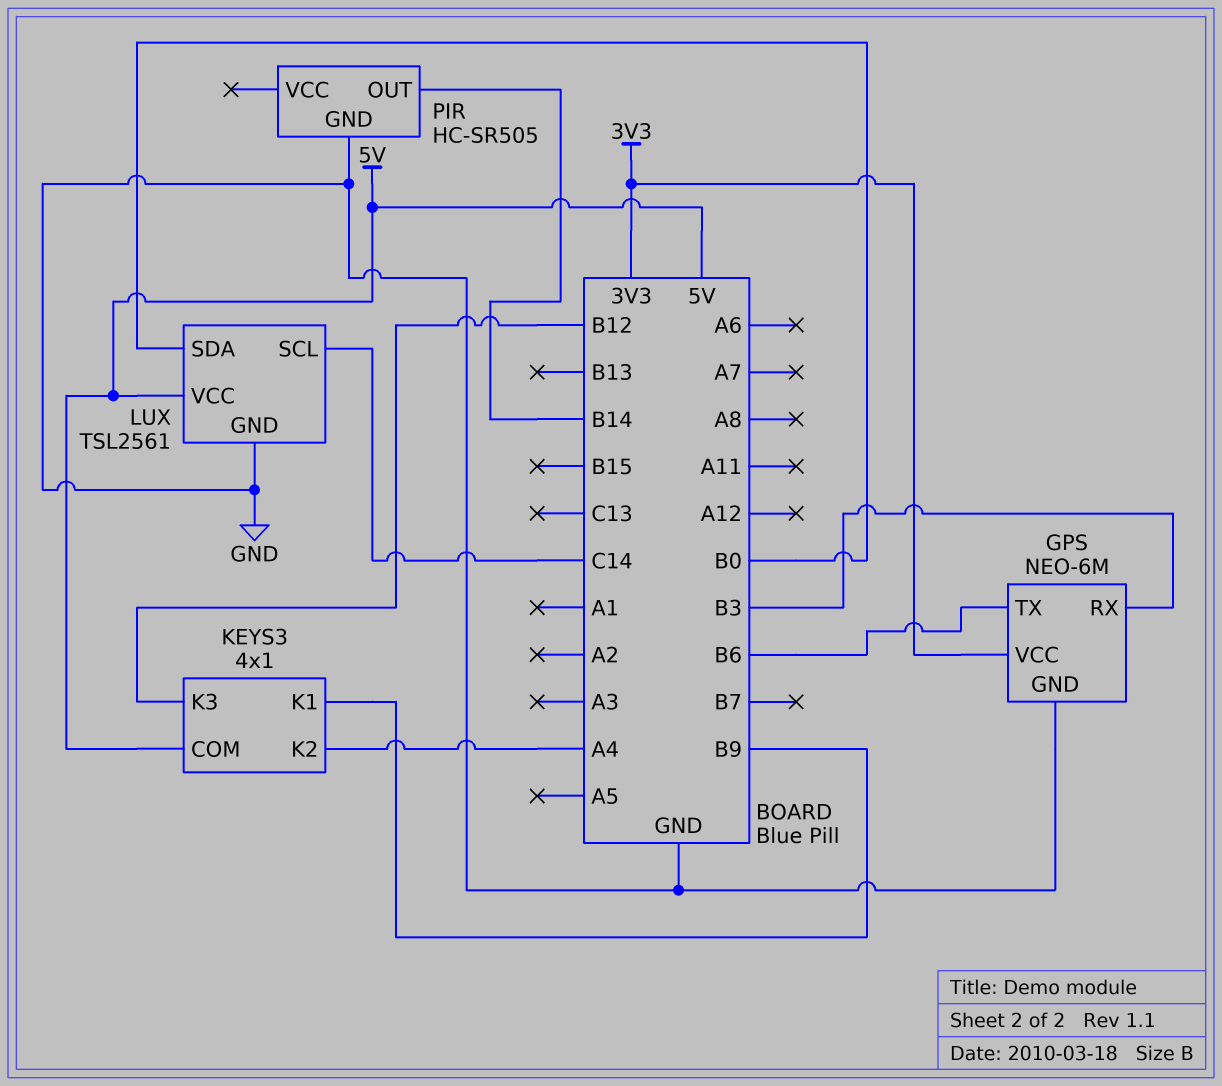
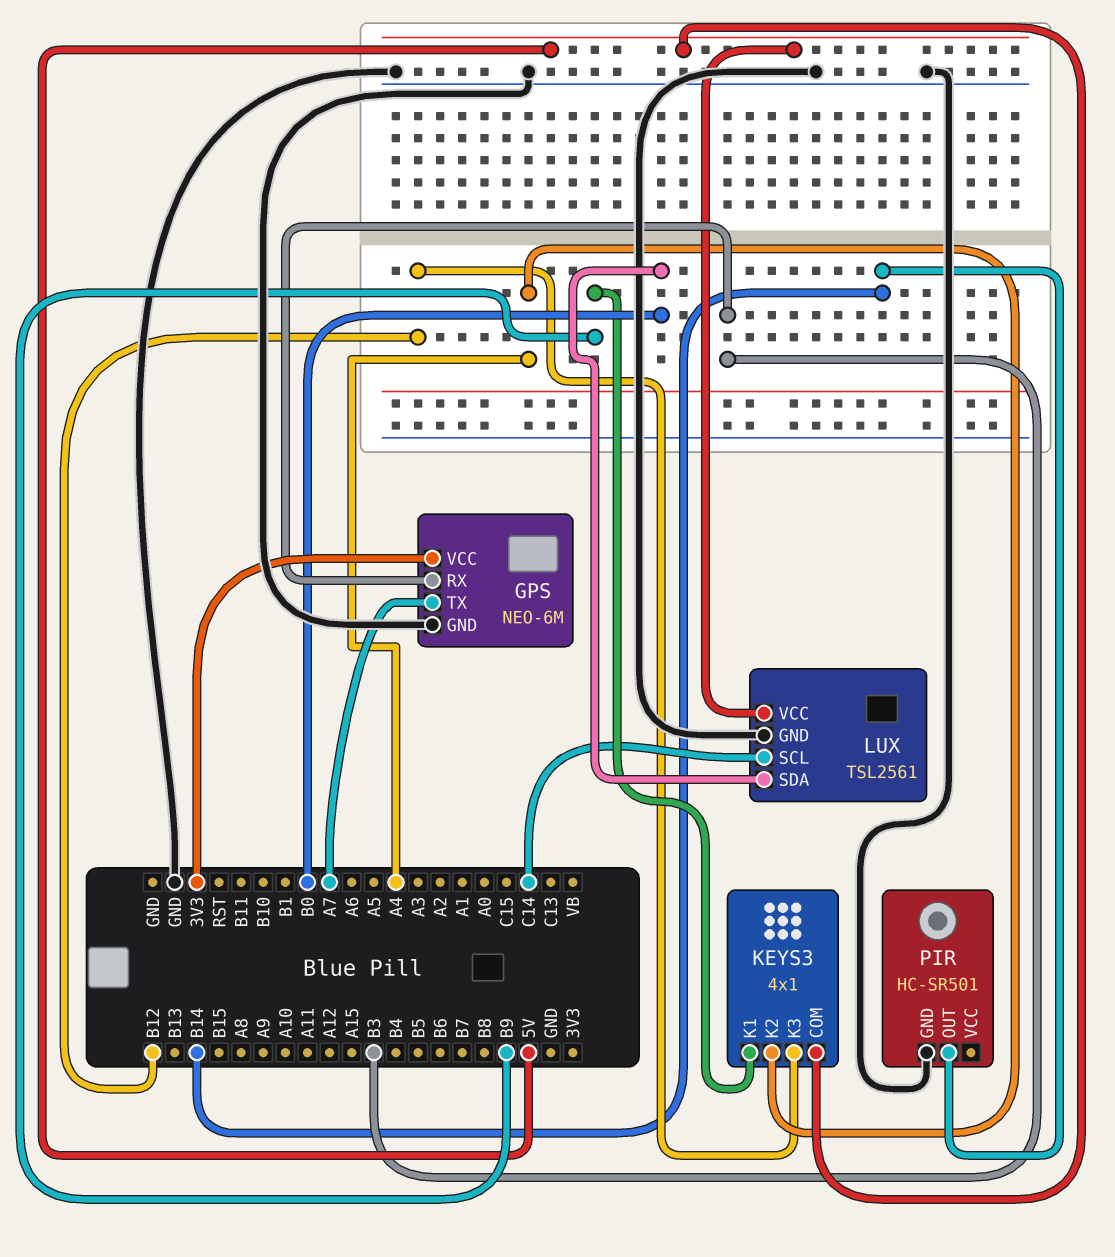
GPS pin TX: B6 -> A7
PIR: HC-SR505 -> HC-SR501

